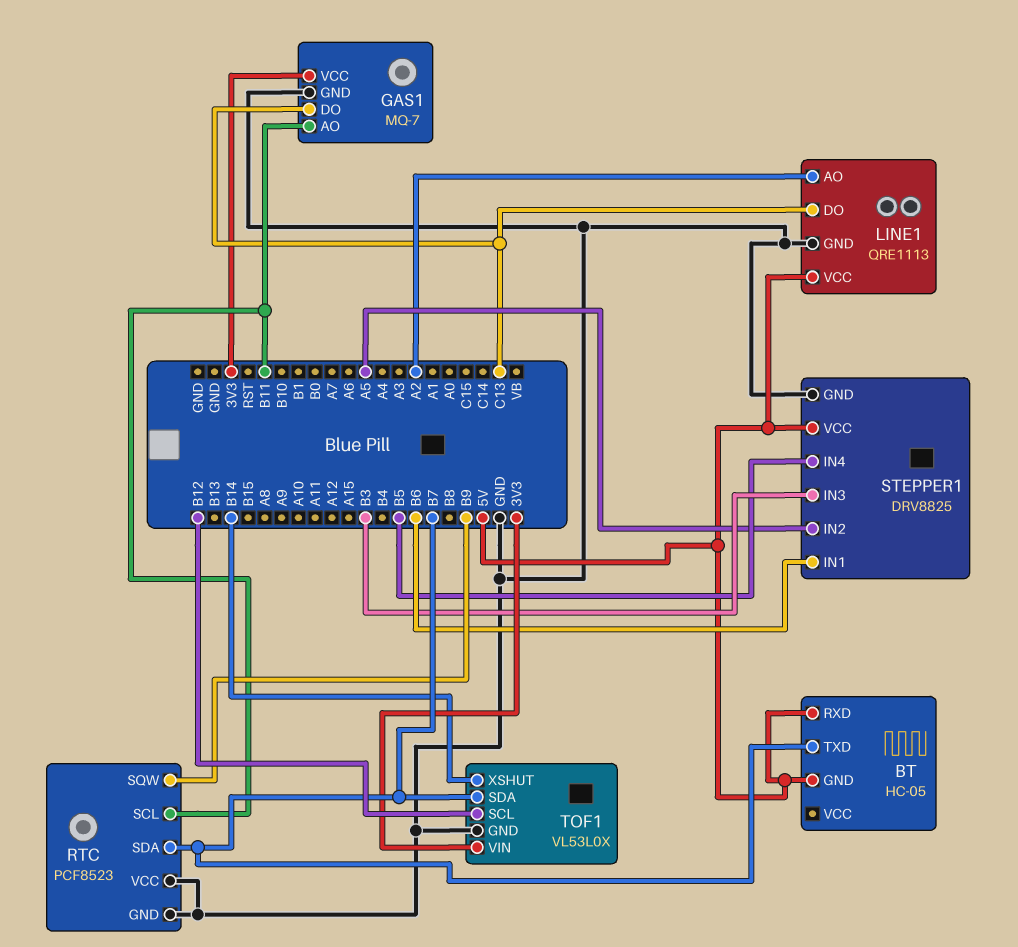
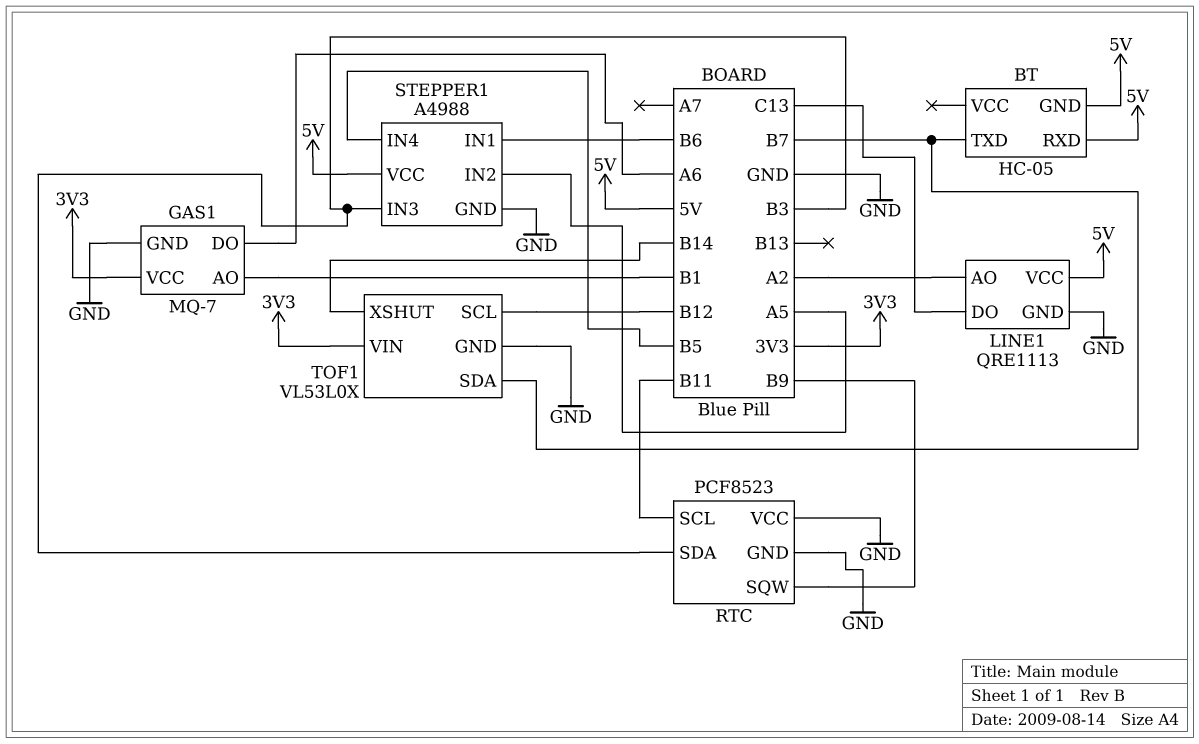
GAS1 pin AO: B11 -> B1
GAS1 pin DO: C13 -> A6
RTC pin SDA: B7 -> B3
STEPPER1: DRV8825 -> A4988

